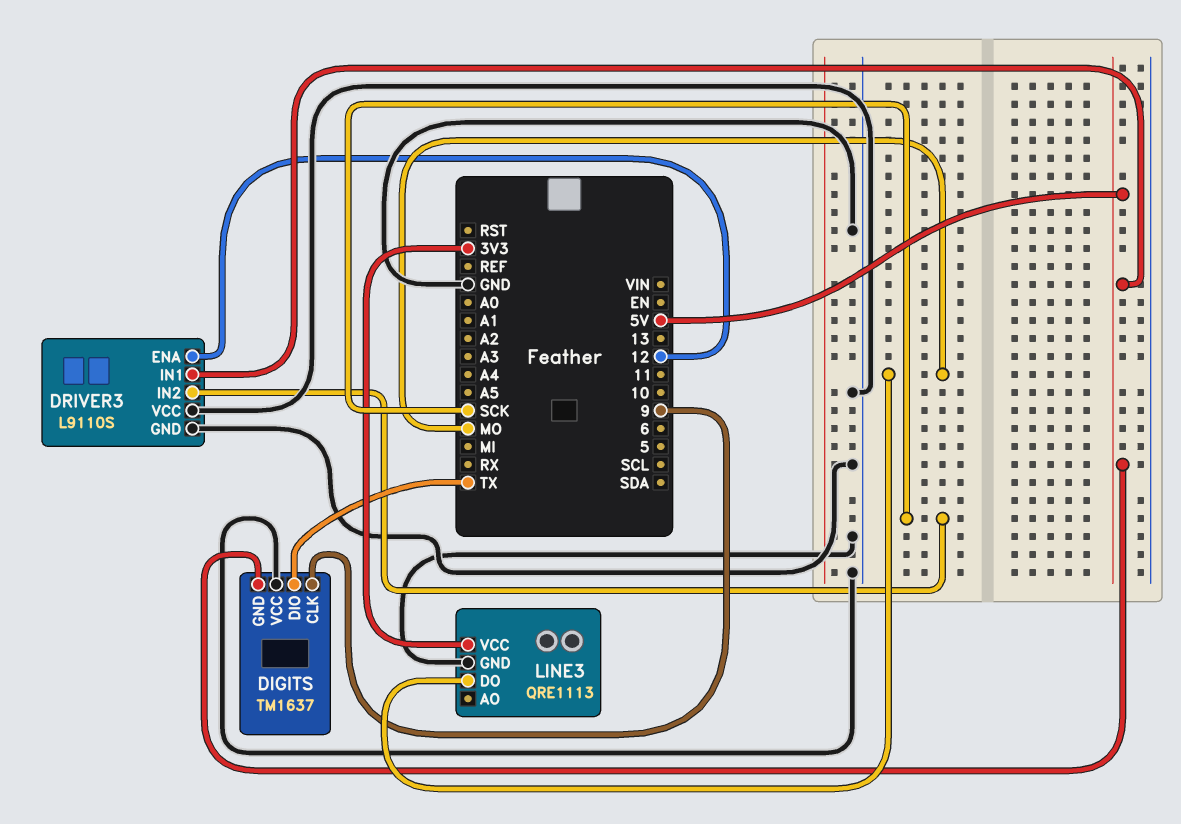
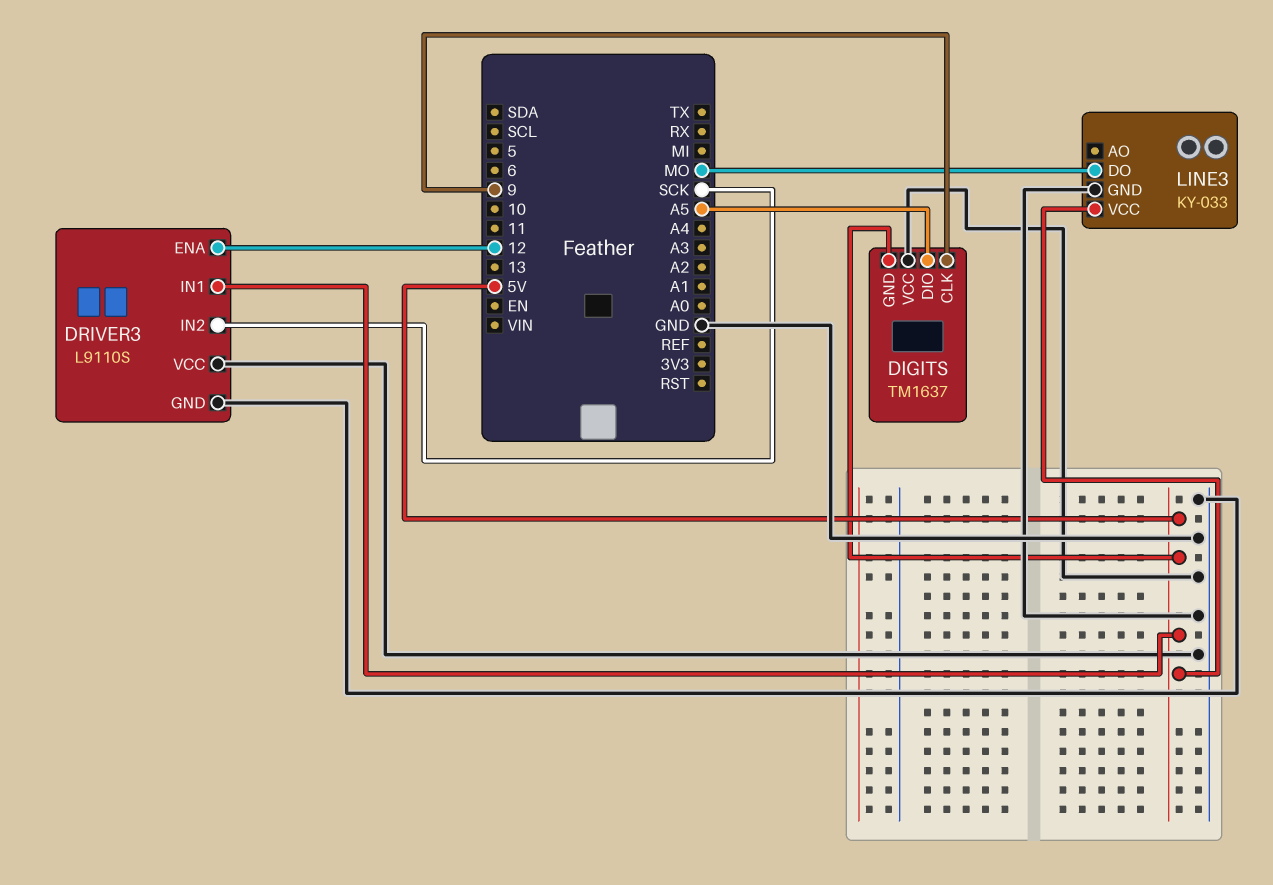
DIGITS pin DIO: TX -> A5
LINE3: QRE1113 -> KY-033
LINE3 pin VCC: 3V3 -> 5V

